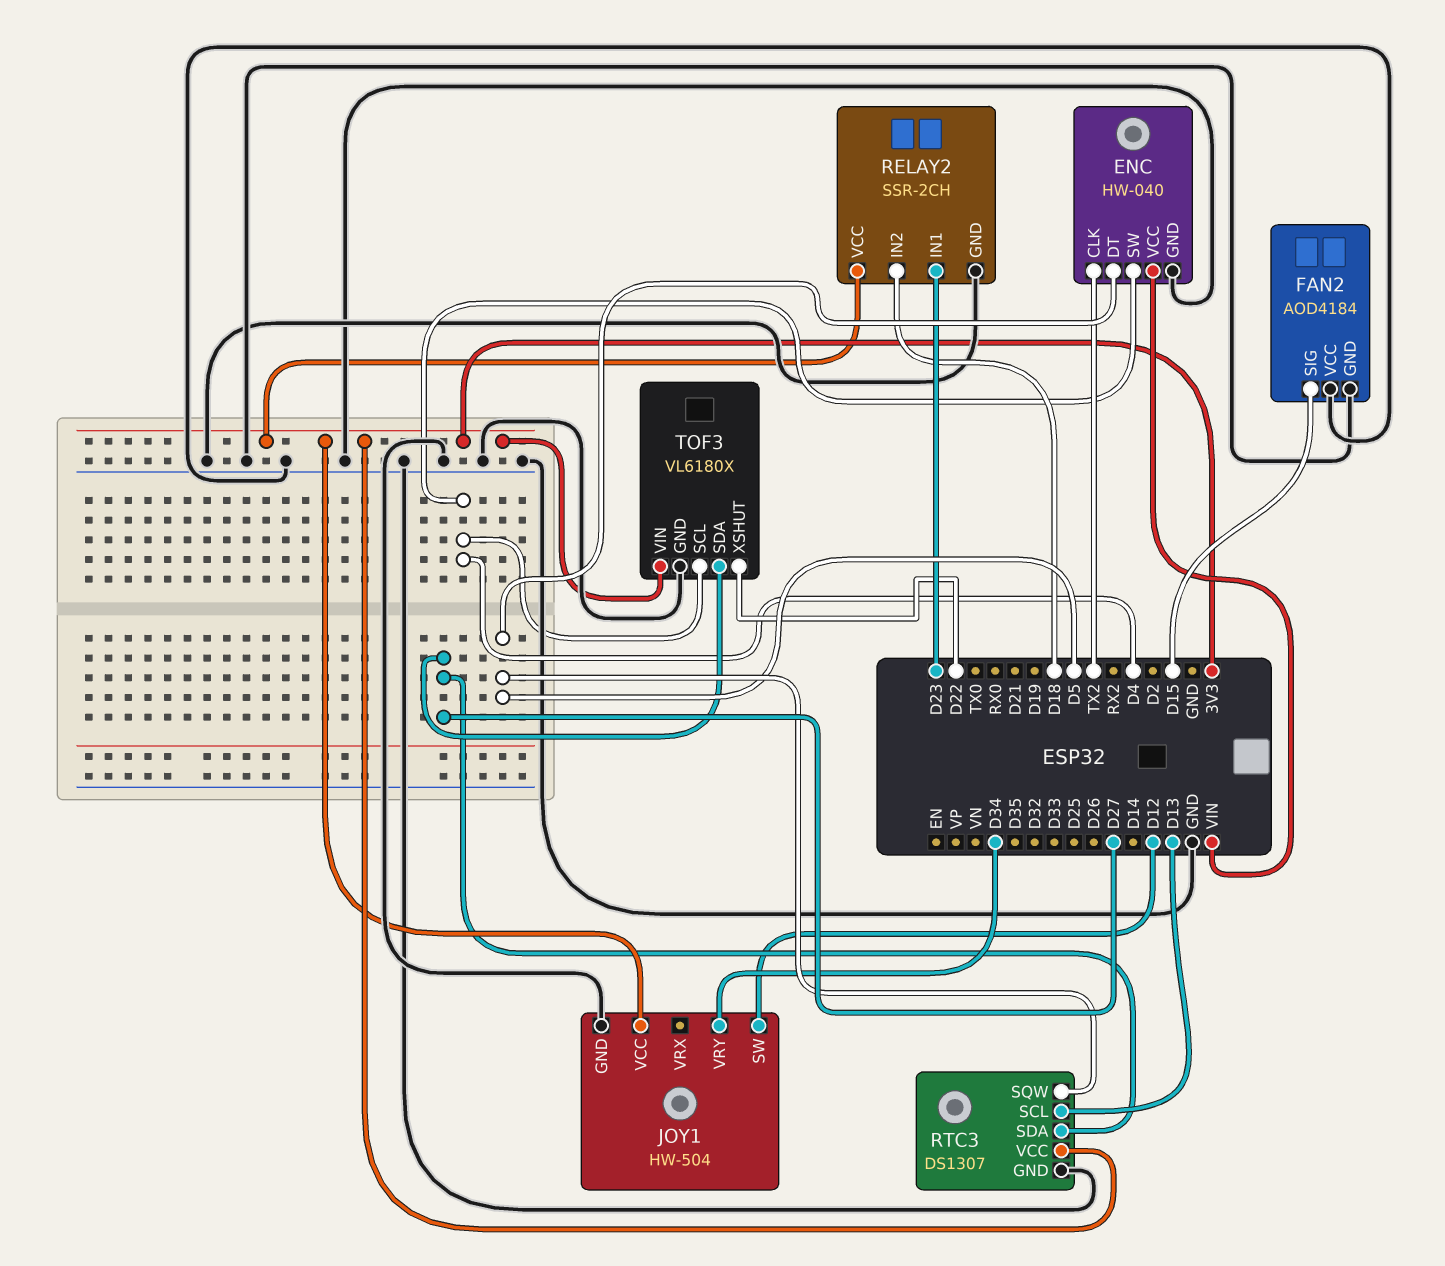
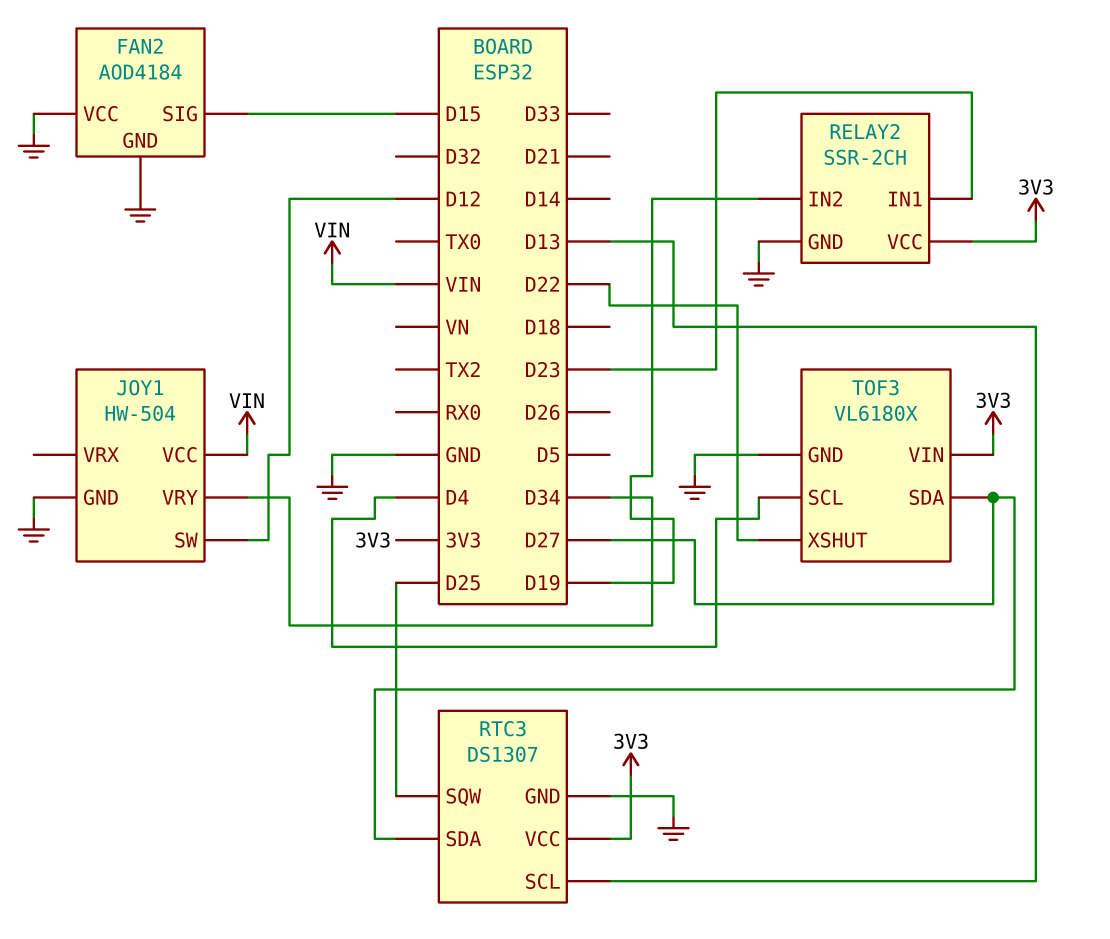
ENC: HW-040 -> none
ENC pin CLK: TX2 -> none
ENC pin DT: D5 -> none
ENC pin GND: GND -> none
ENC pin SW: D4 -> none
ENC pin VCC: VIN -> none
JOY1 pin VCC: 3V3 -> VIN
RELAY2 pin IN2: D18 -> D19
RTC3 pin SQW: D5 -> D25

